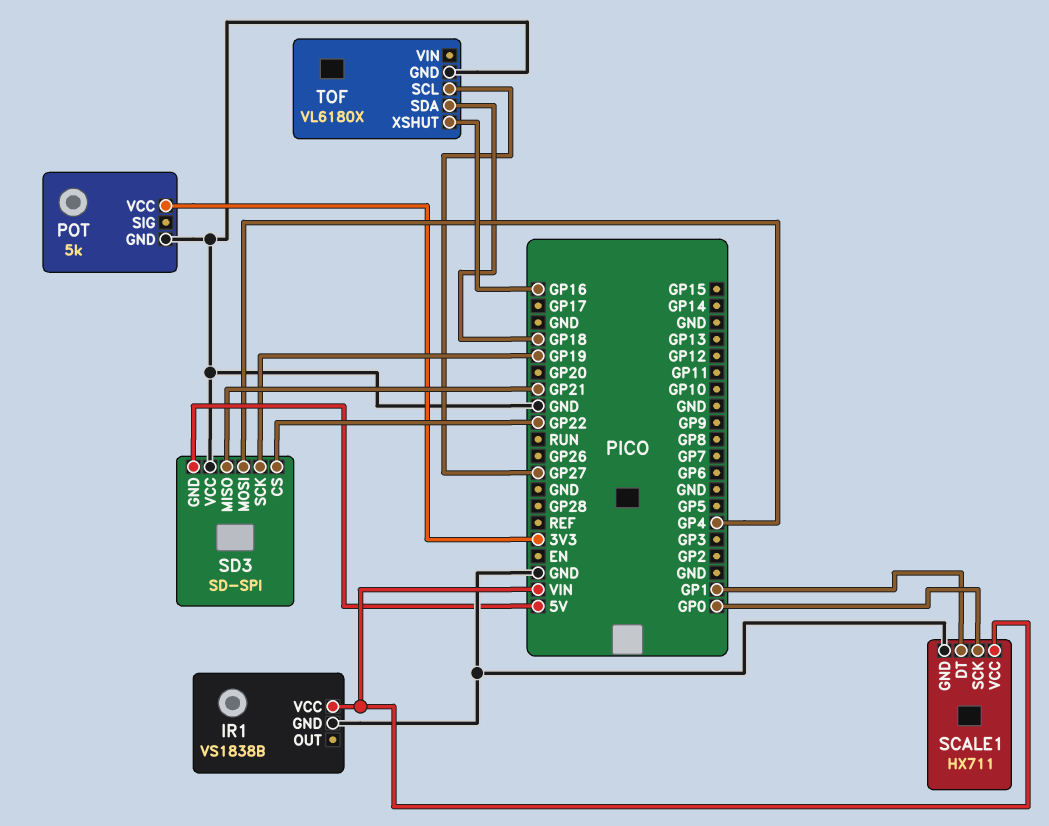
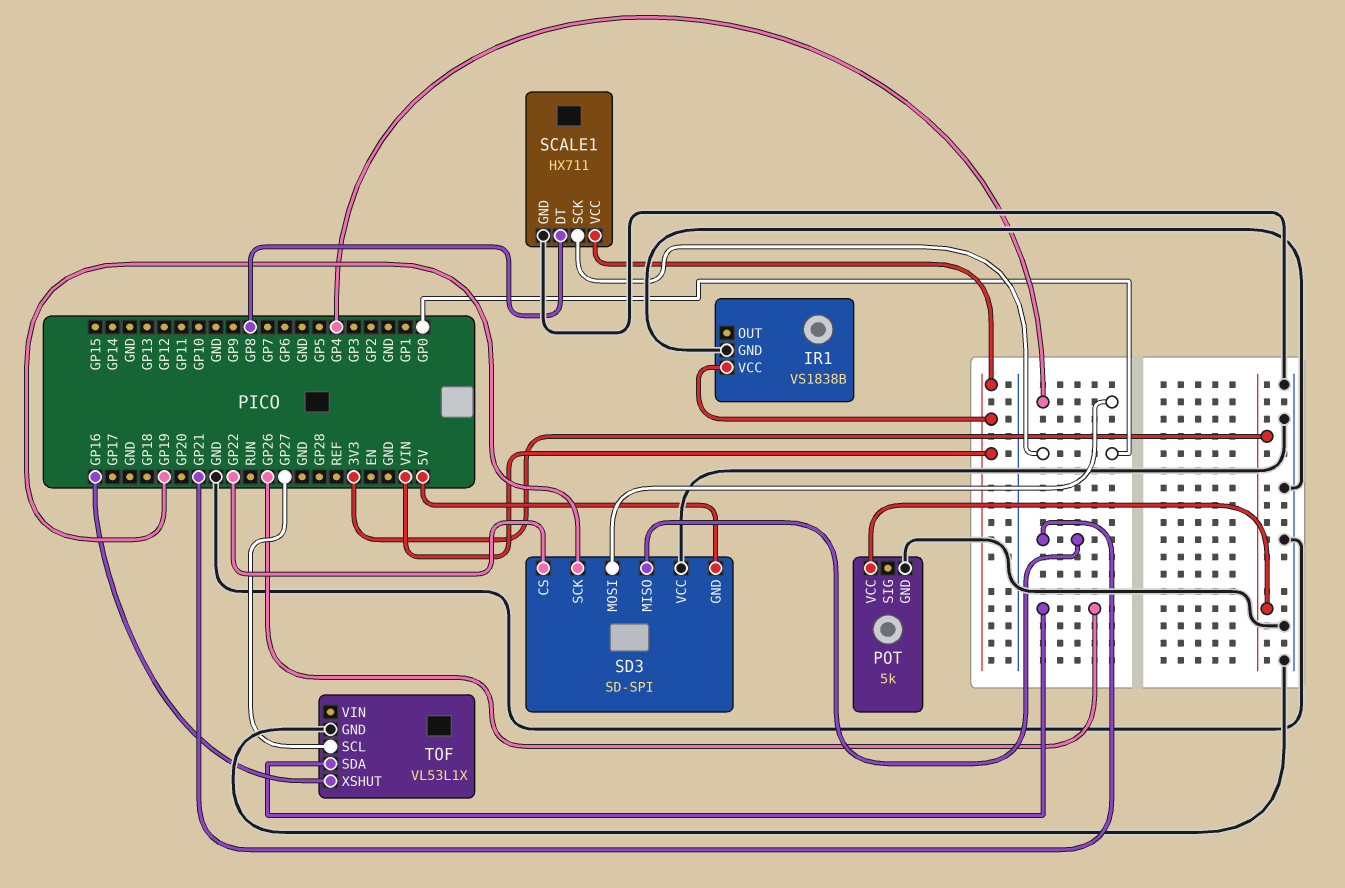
SCALE1 pin DT: GP1 -> GP8
TOF: VL6180X -> VL53L1X
TOF pin SDA: GP18 -> GP26

